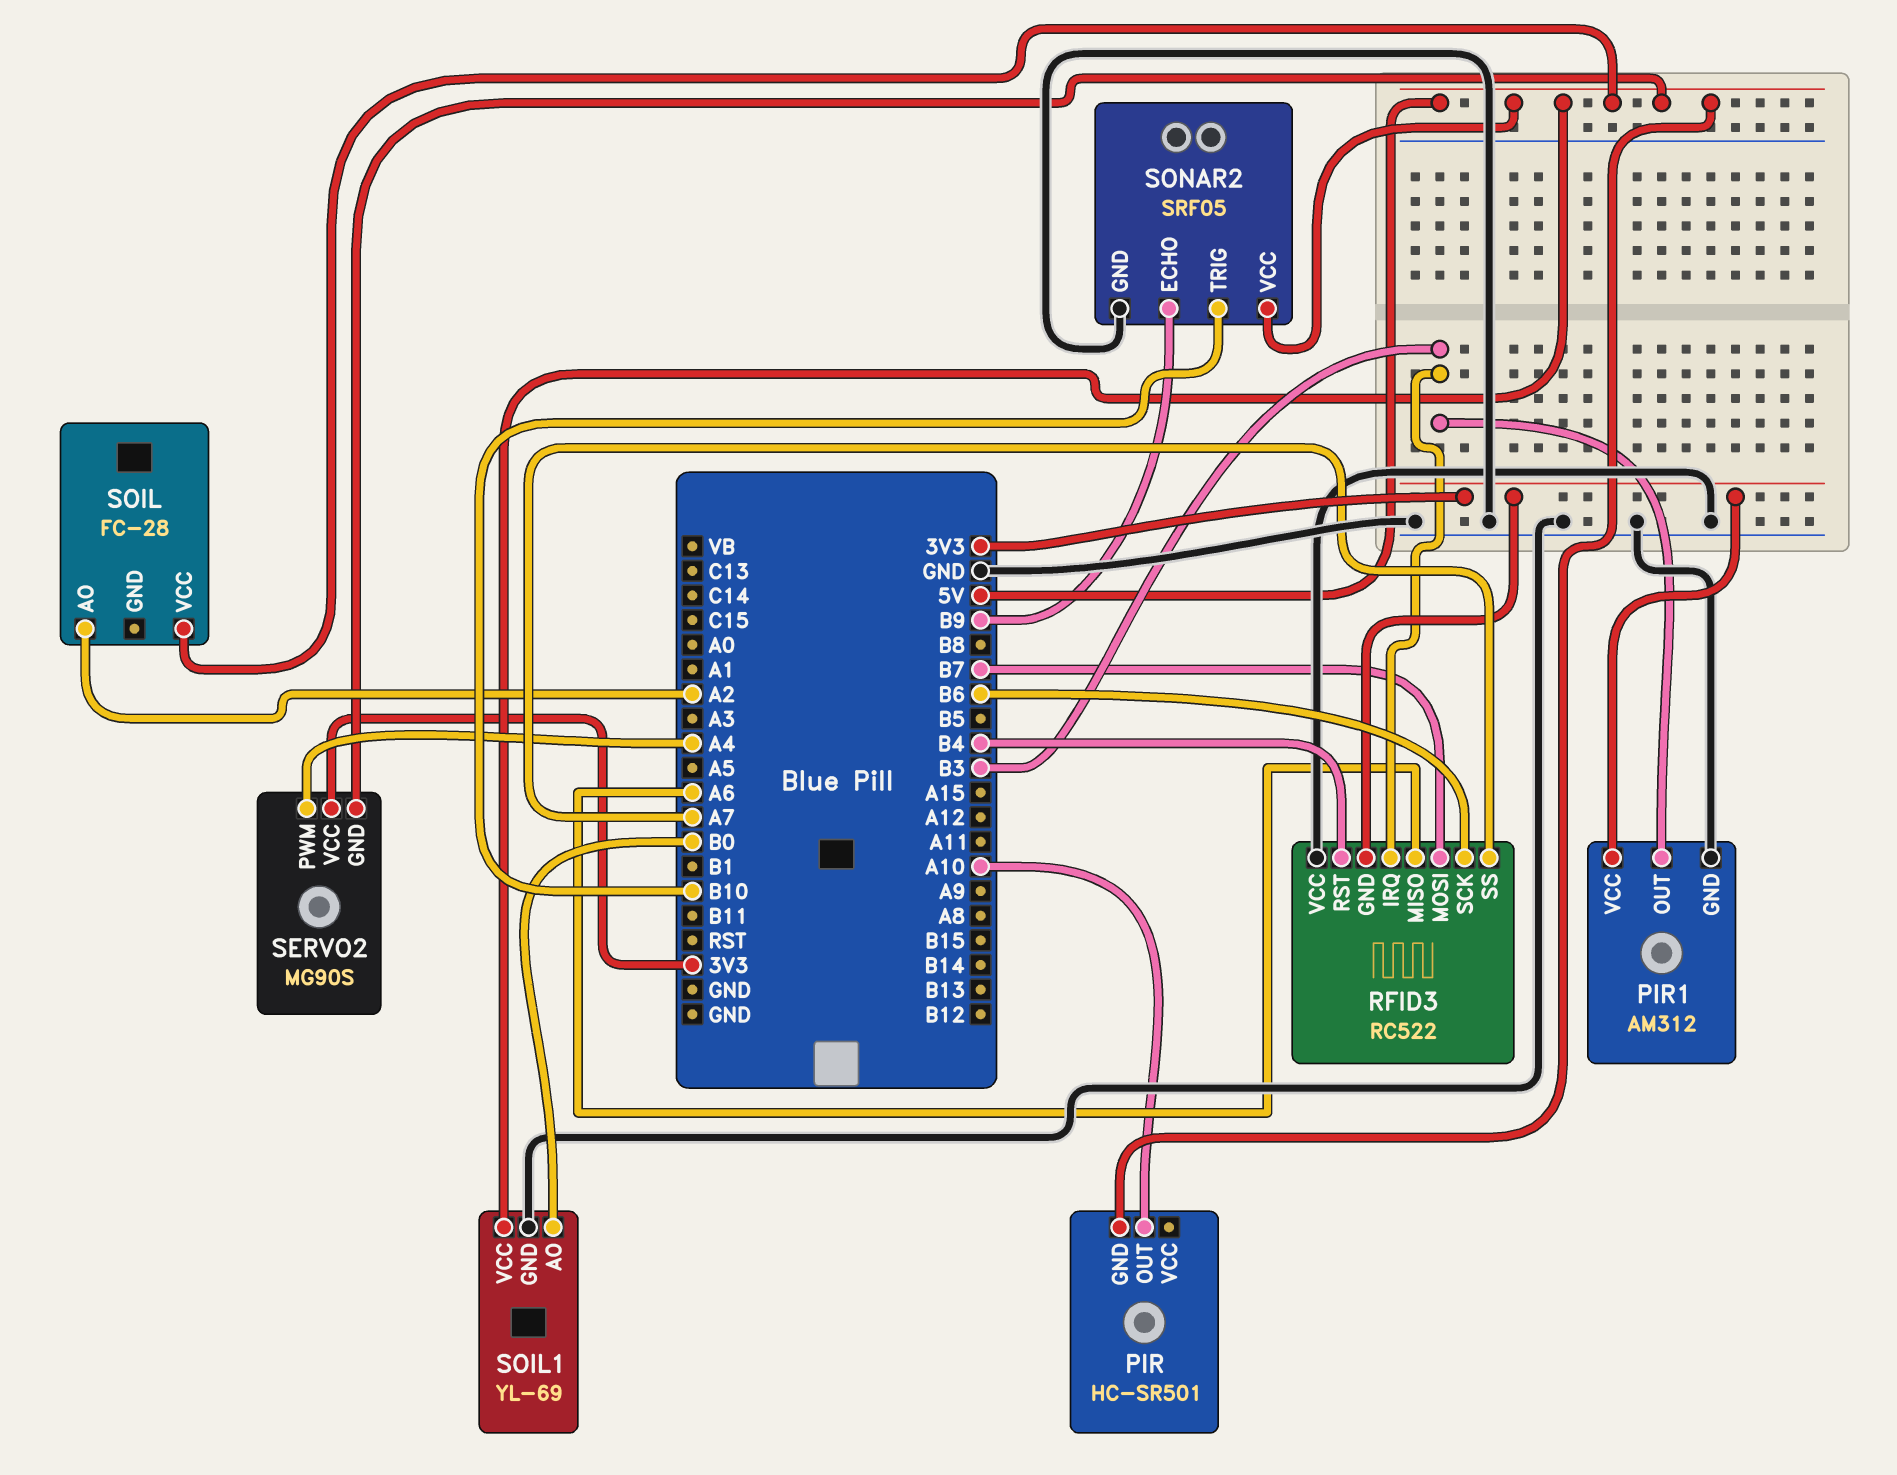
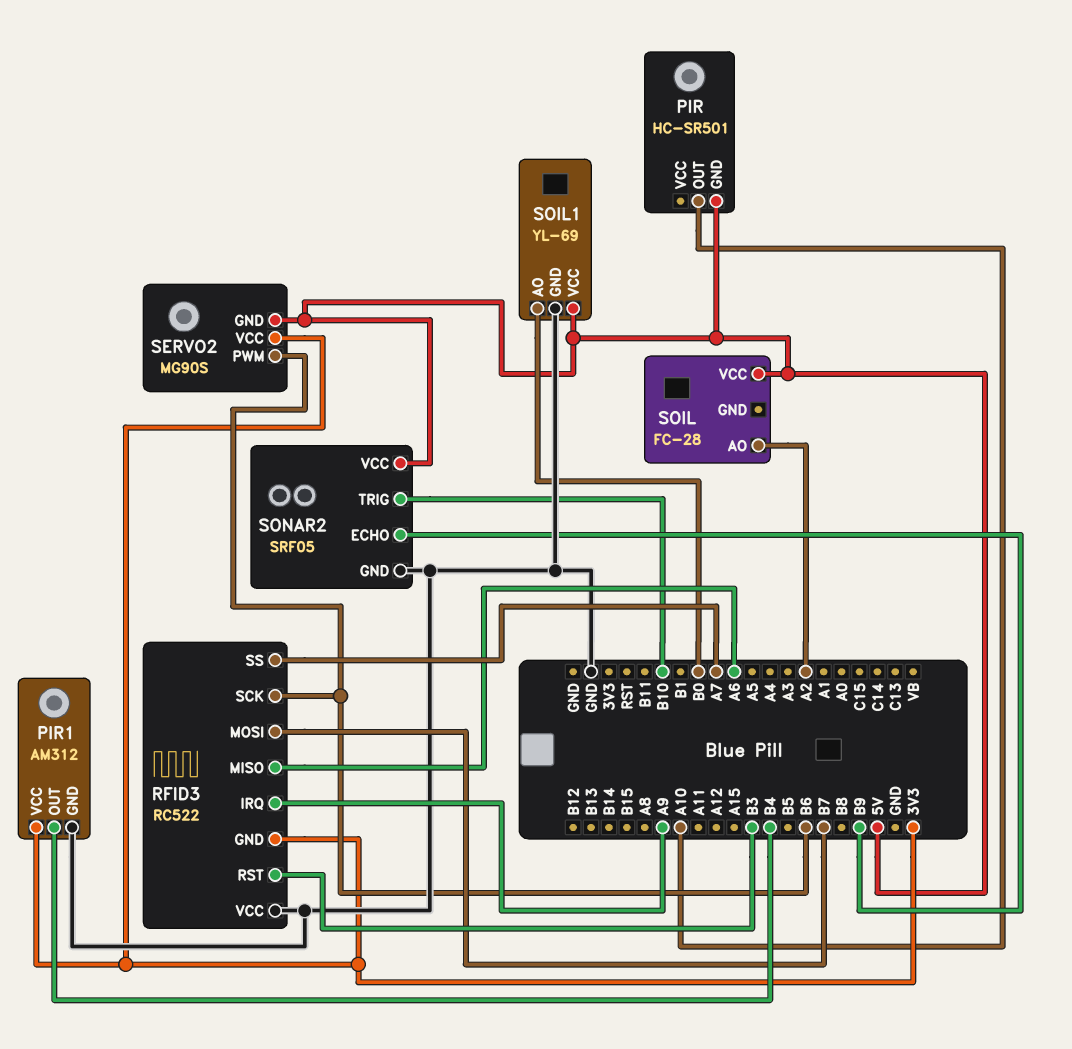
PIR1 pin OUT: B3 -> B4
RFID3 pin IRQ: B3 -> A9
RFID3 pin RST: B4 -> B3
SERVO2 pin PWM: A4 -> B6

